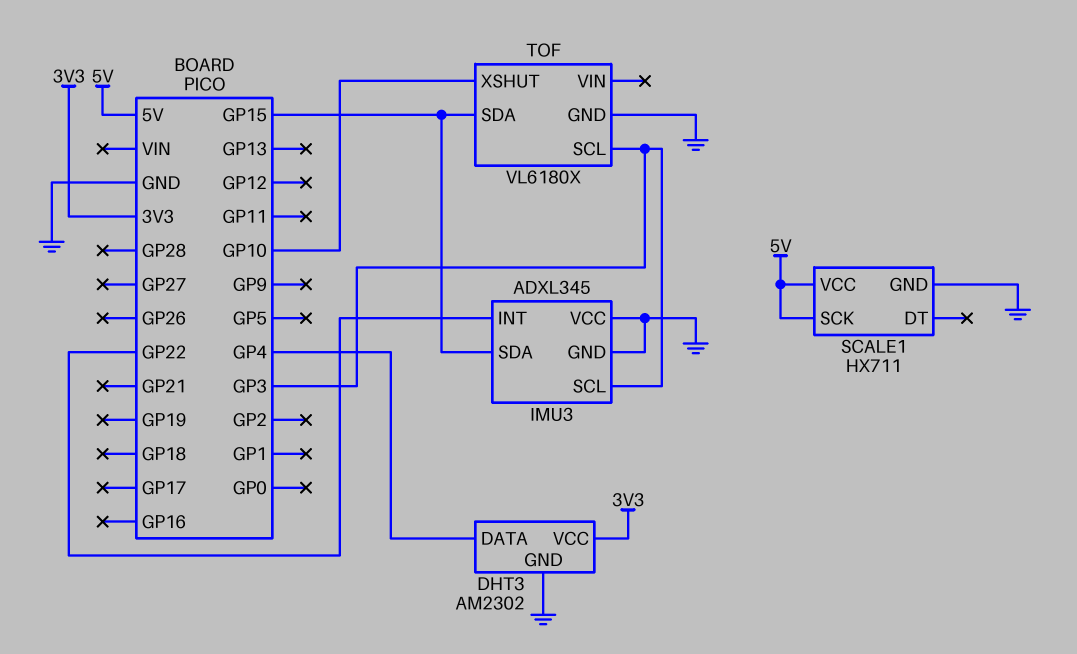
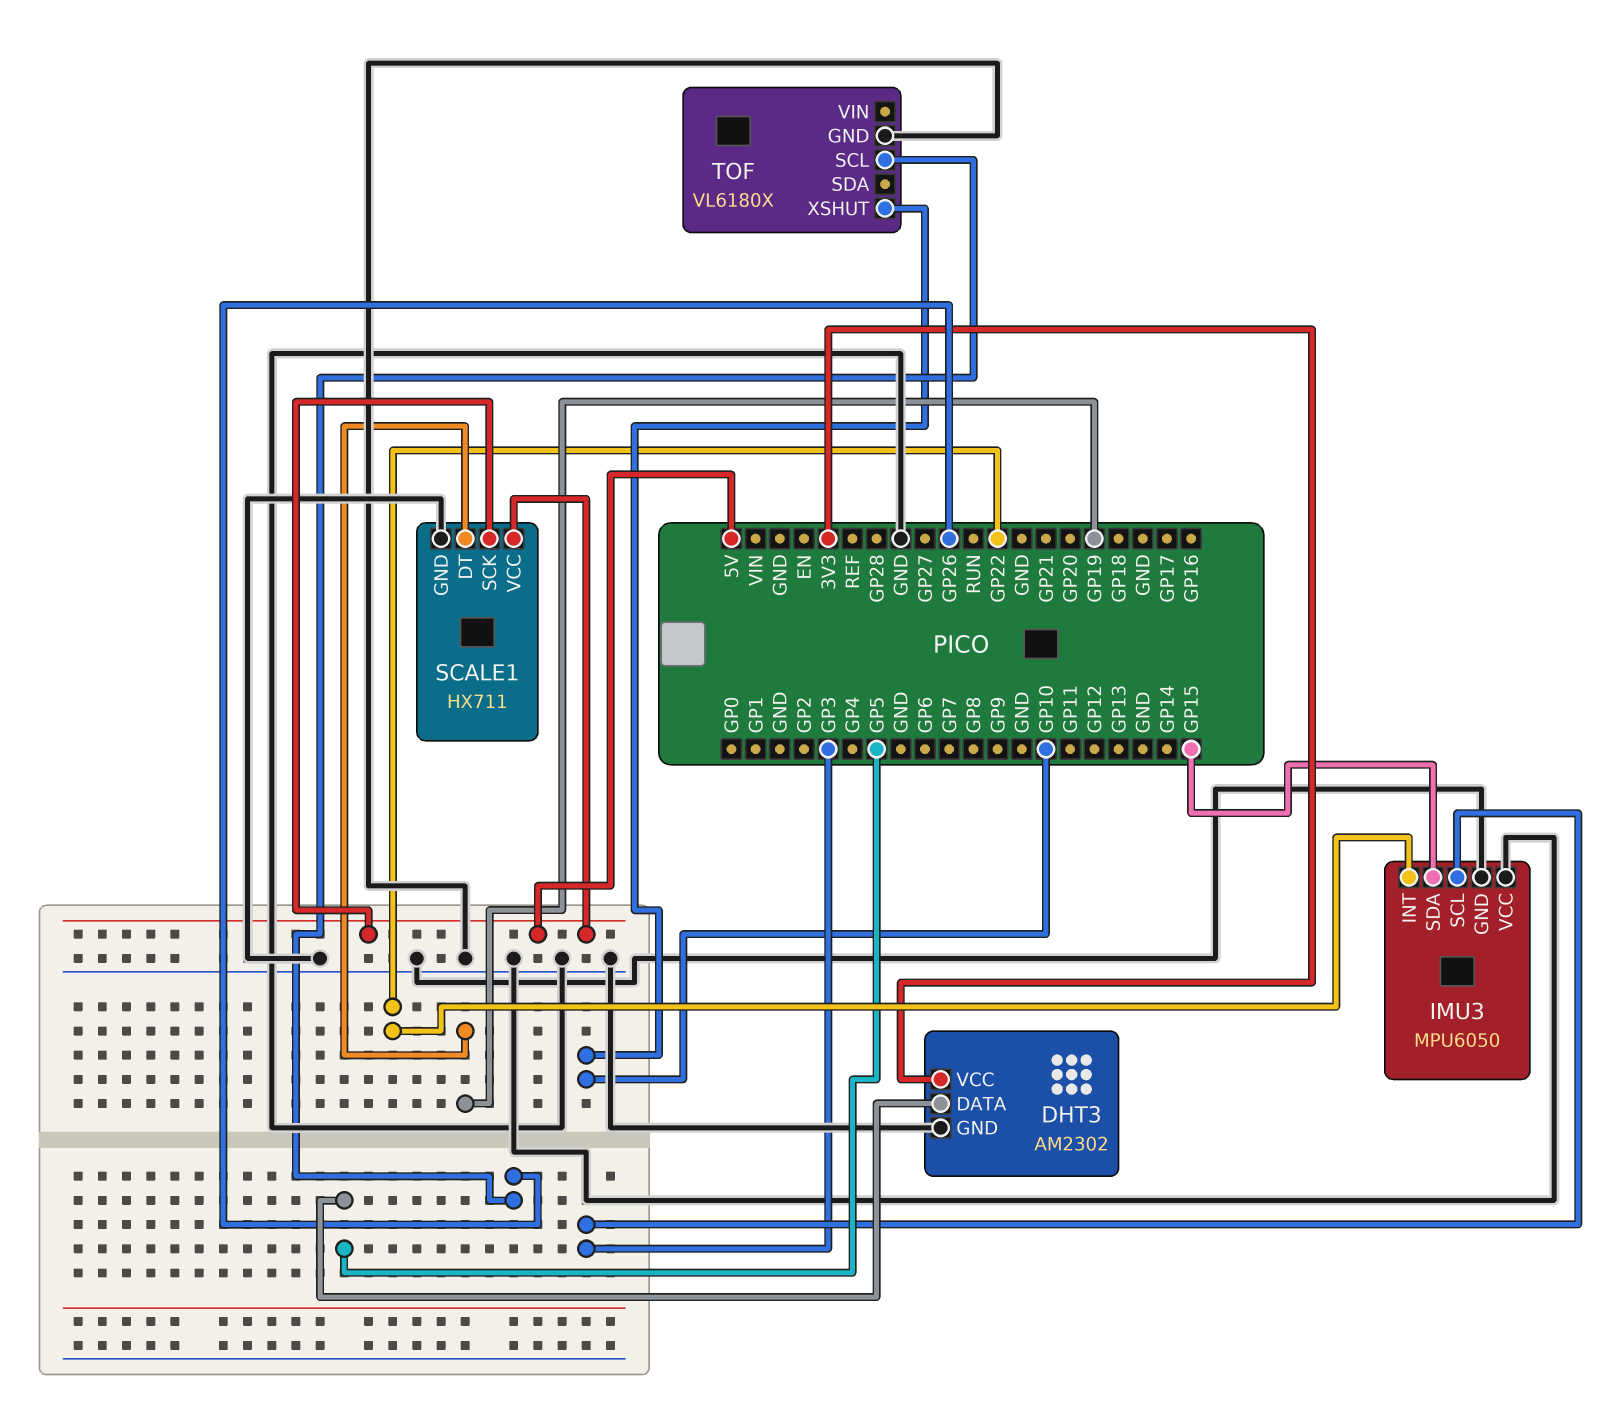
DHT3 pin DATA: GP4 -> GP5
IMU3: ADXL345 -> MPU6050
SCALE1 pin DT: none -> GP19
TOF pin SCL: GP3 -> GP26
TOF pin SDA: GP15 -> none

